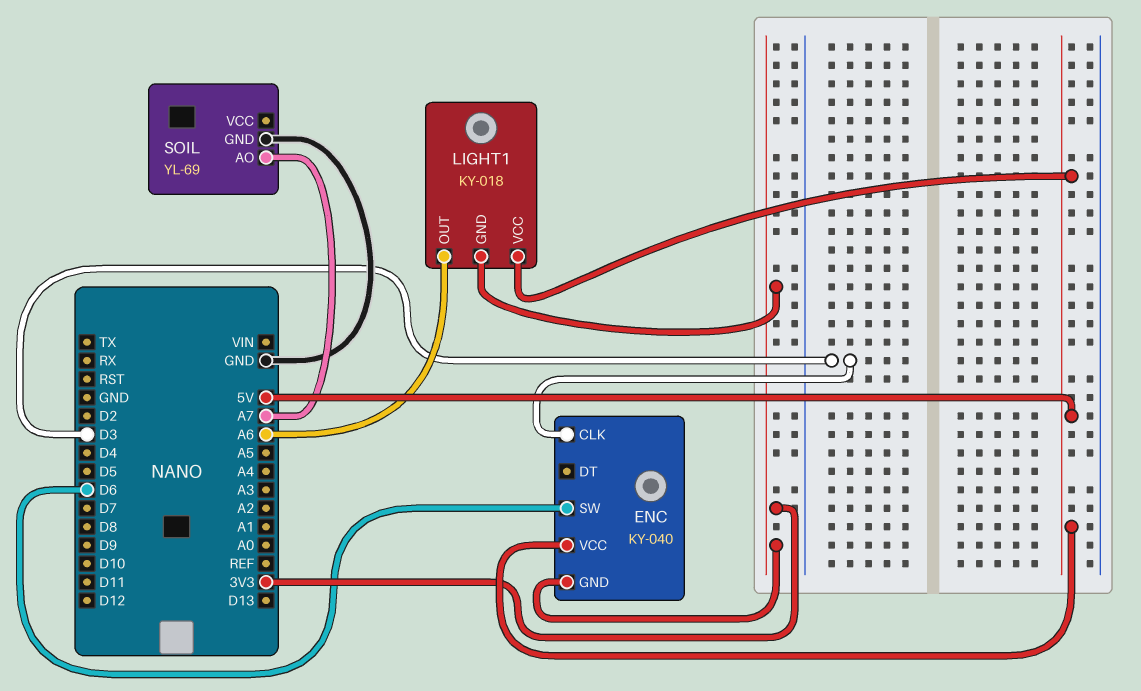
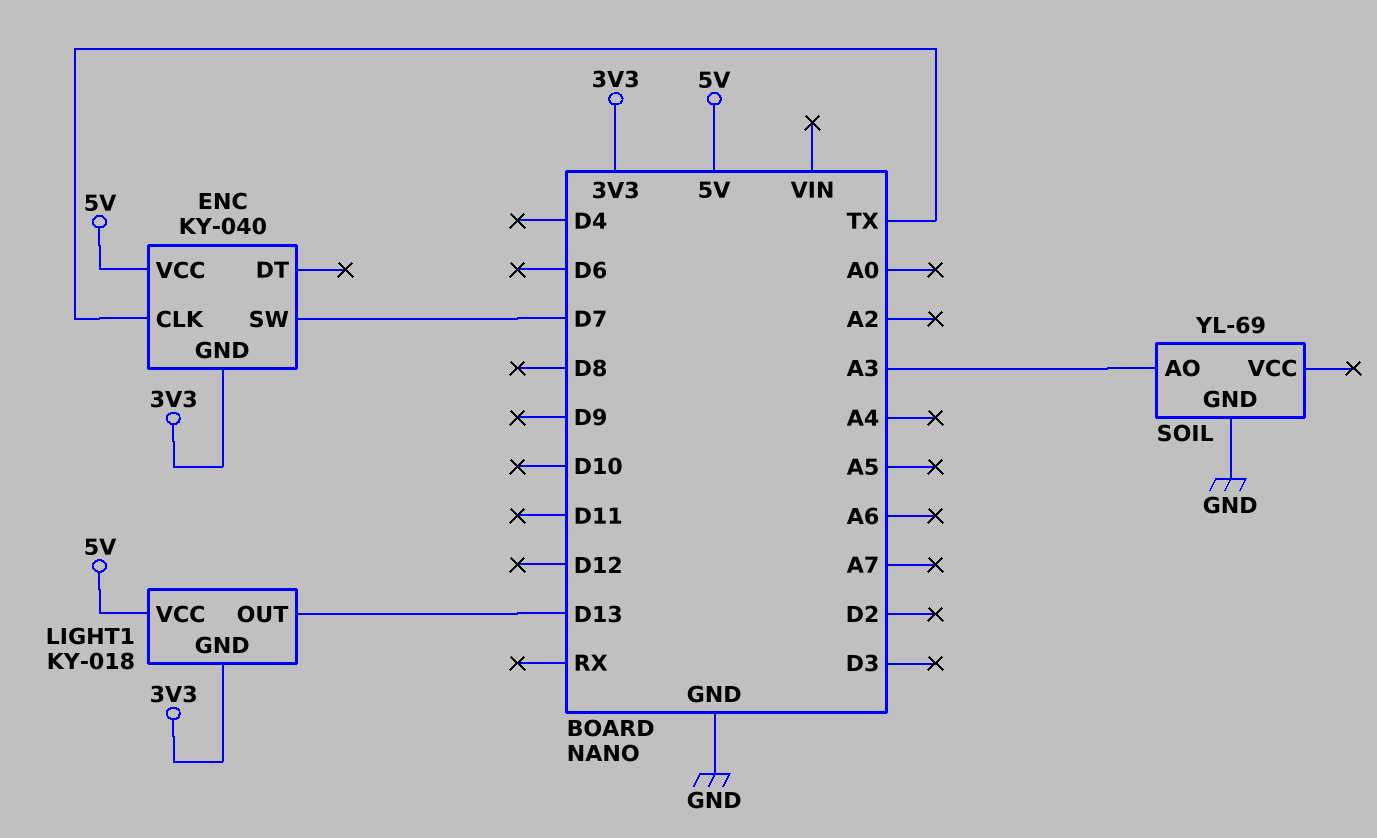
ENC pin CLK: D3 -> TX
ENC pin SW: D6 -> D7
LIGHT1 pin OUT: A6 -> D13
SOIL pin AO: A7 -> A3

